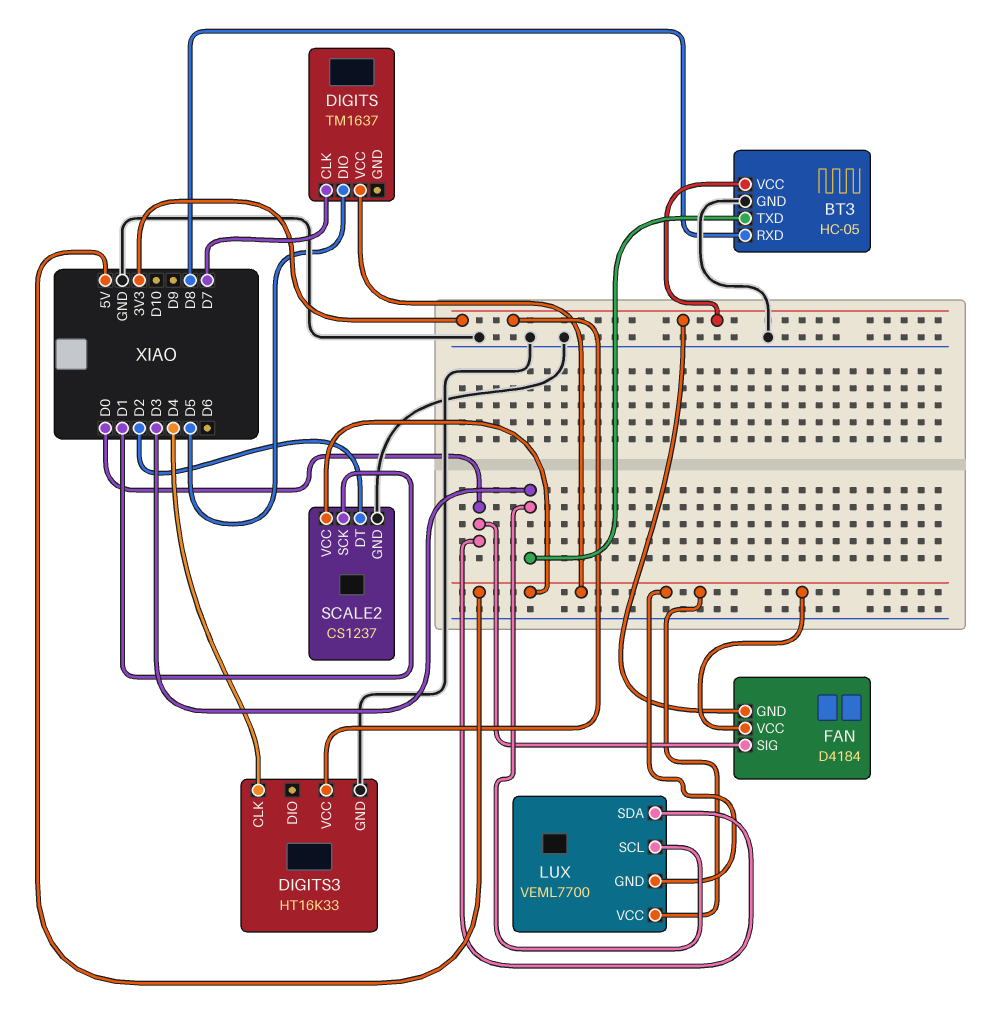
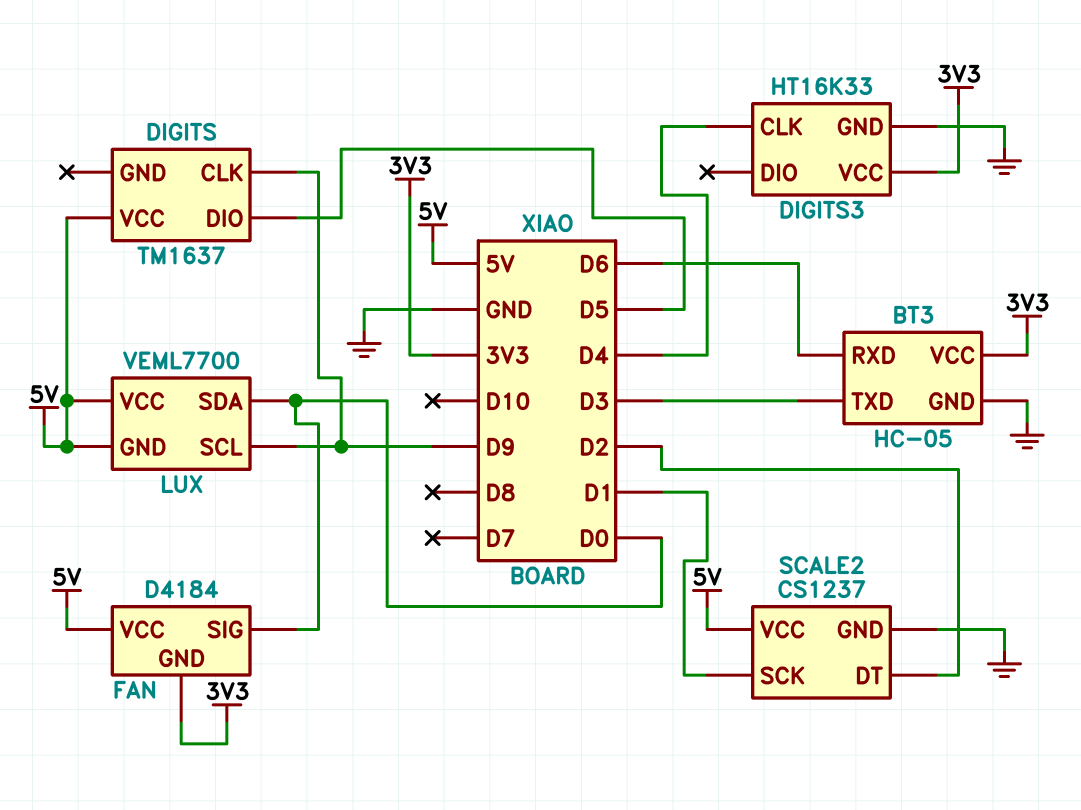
BT3 pin RXD: D8 -> D6
DIGITS pin CLK: D7 -> D9
LUX pin SCL: D3 -> D9

